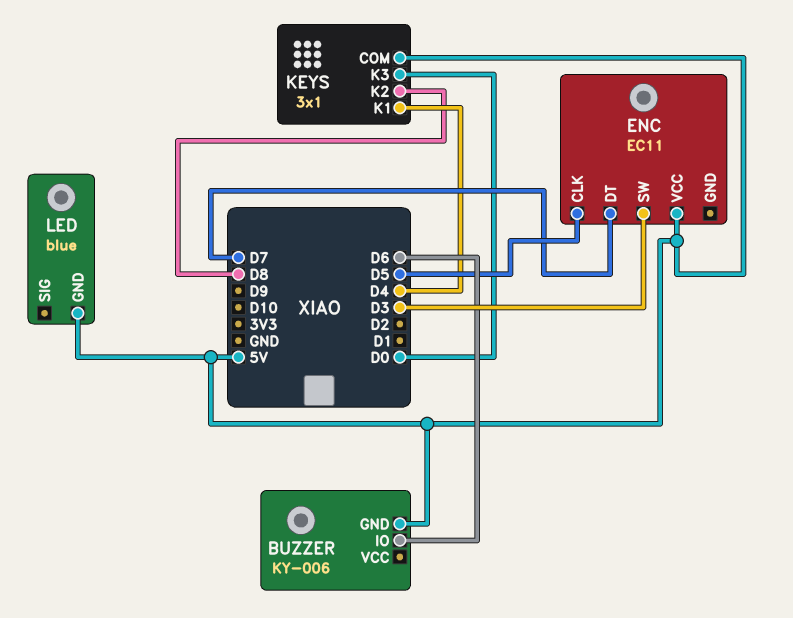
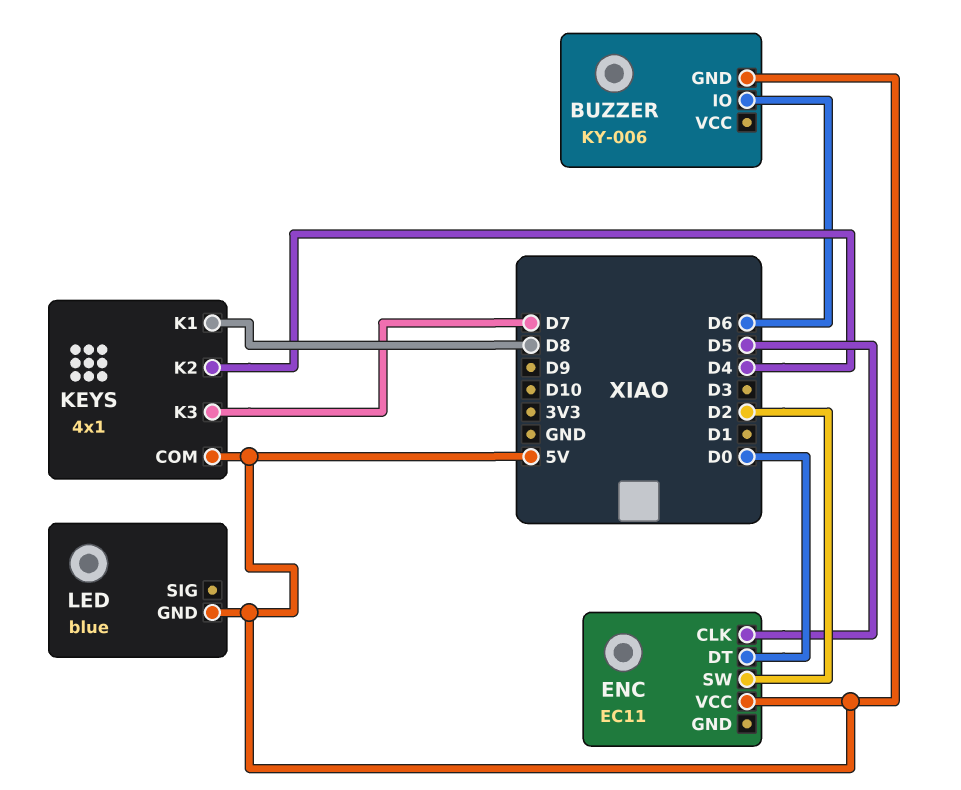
ENC pin DT: D7 -> D0
ENC pin SW: D3 -> D2
KEYS: 3x1 -> 4x1
KEYS pin K1: D4 -> D8
KEYS pin K2: D8 -> D4
KEYS pin K3: D0 -> D7

